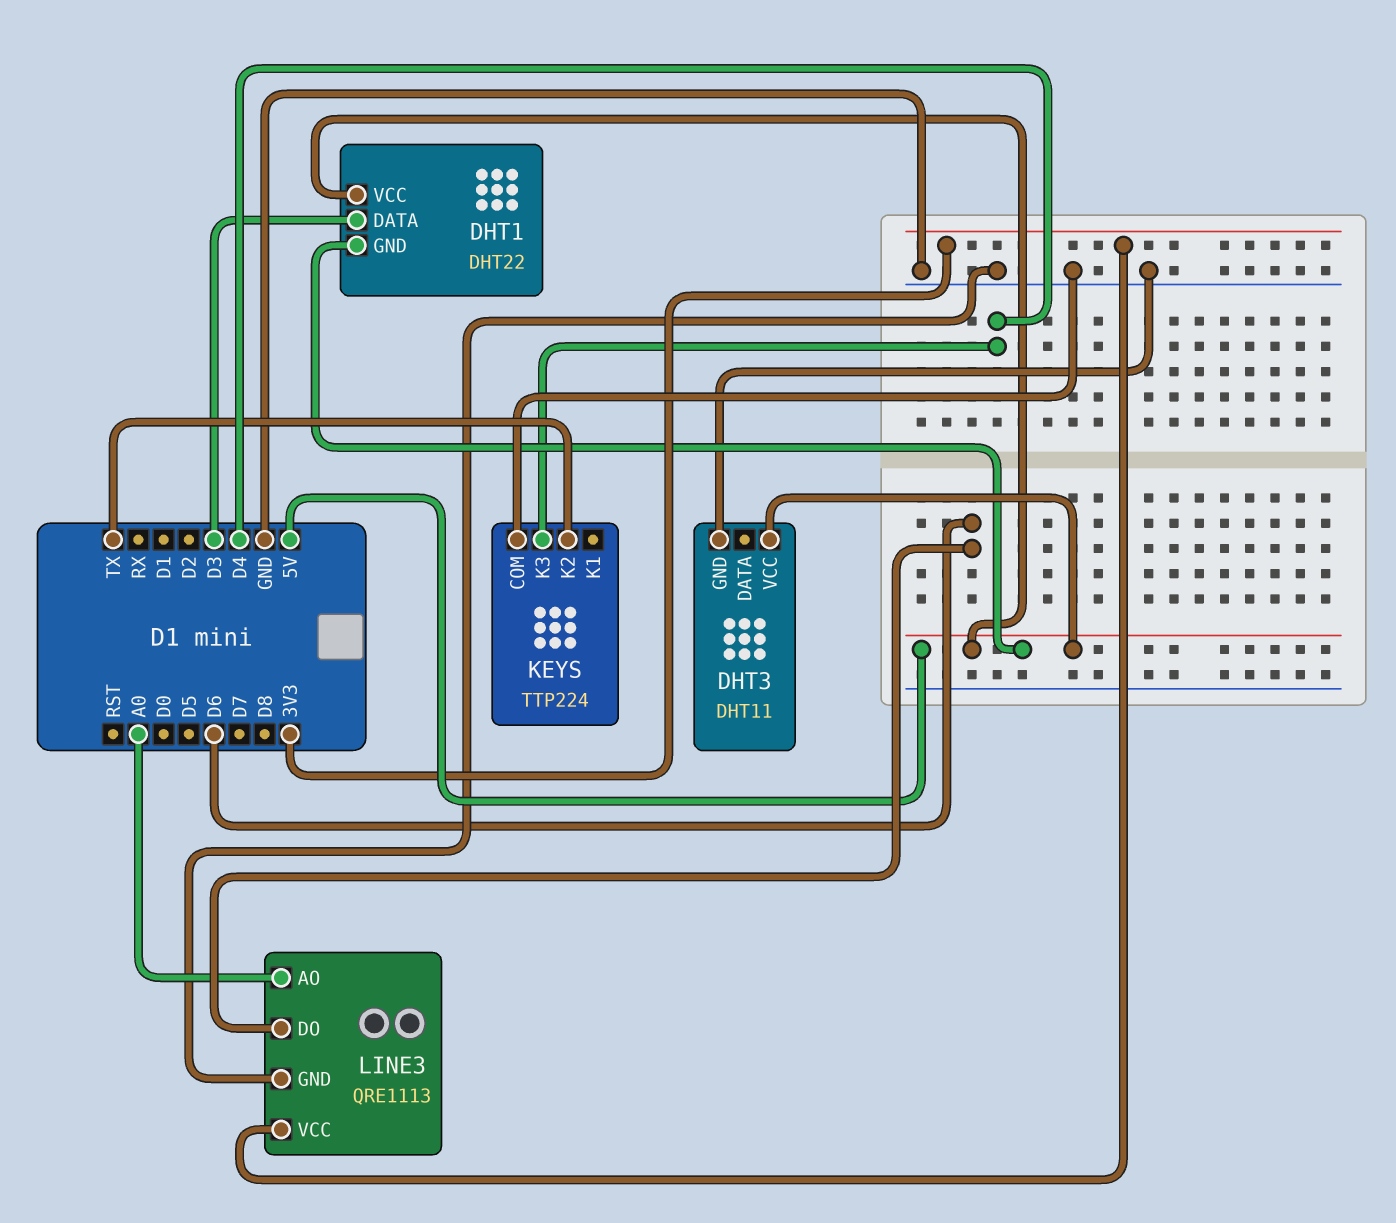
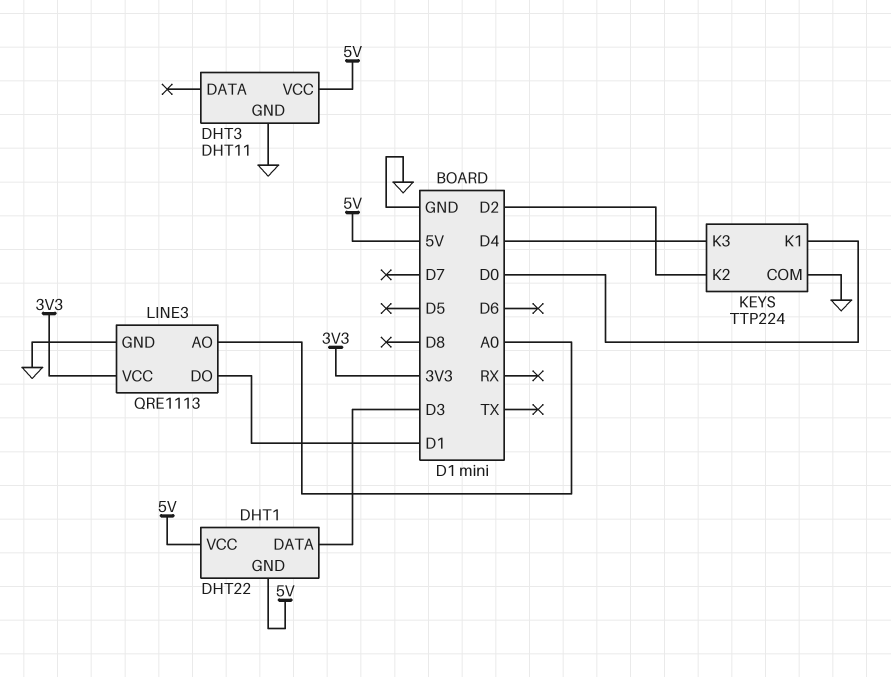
KEYS pin K1: none -> D0
KEYS pin K2: TX -> D2
LINE3 pin DO: D6 -> D1

